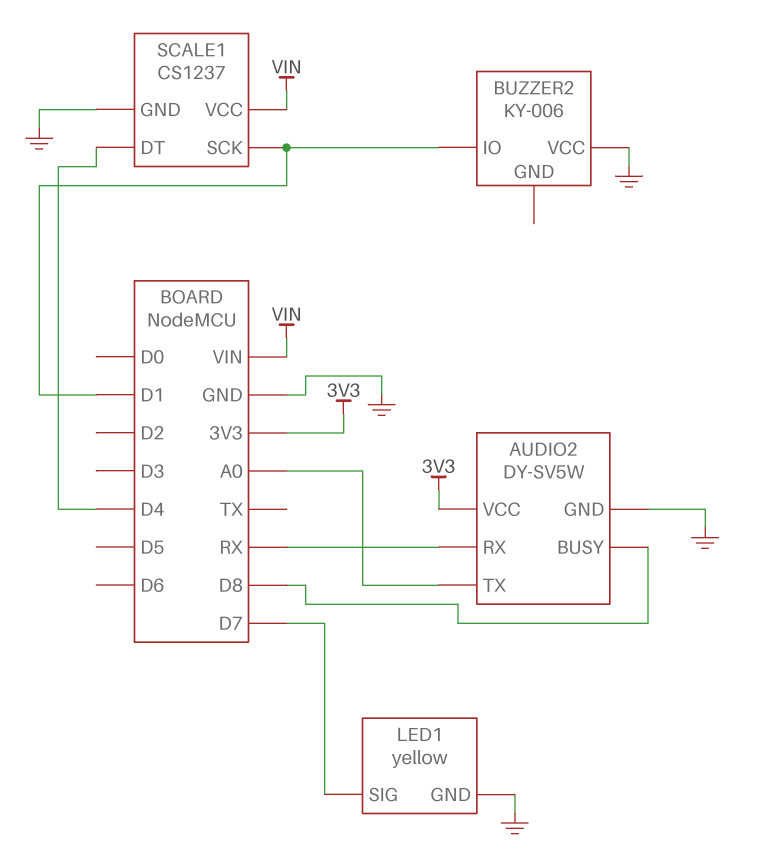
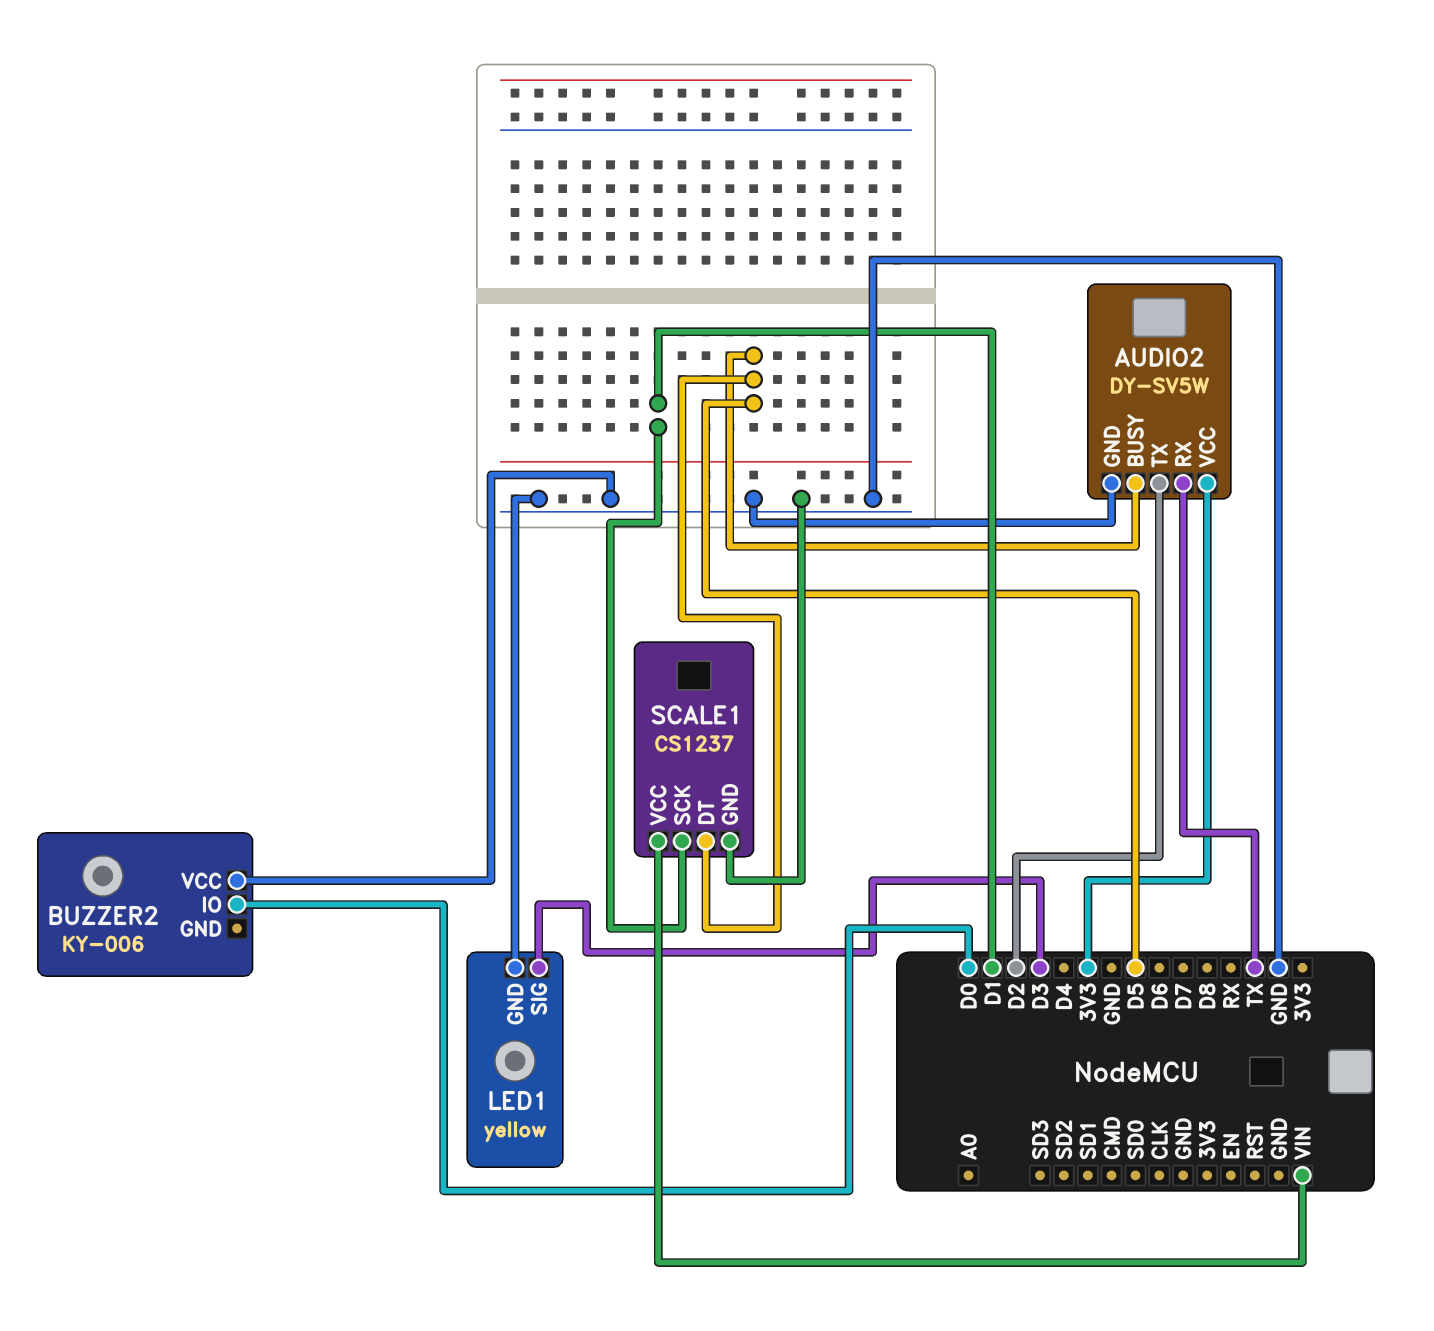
AUDIO2 pin BUSY: D8 -> D5
AUDIO2 pin RX: RX -> TX
AUDIO2 pin TX: A0 -> D2
BUZZER2 pin IO: D1 -> D0
LED1 pin SIG: D7 -> D3
SCALE1 pin DT: D4 -> D5

